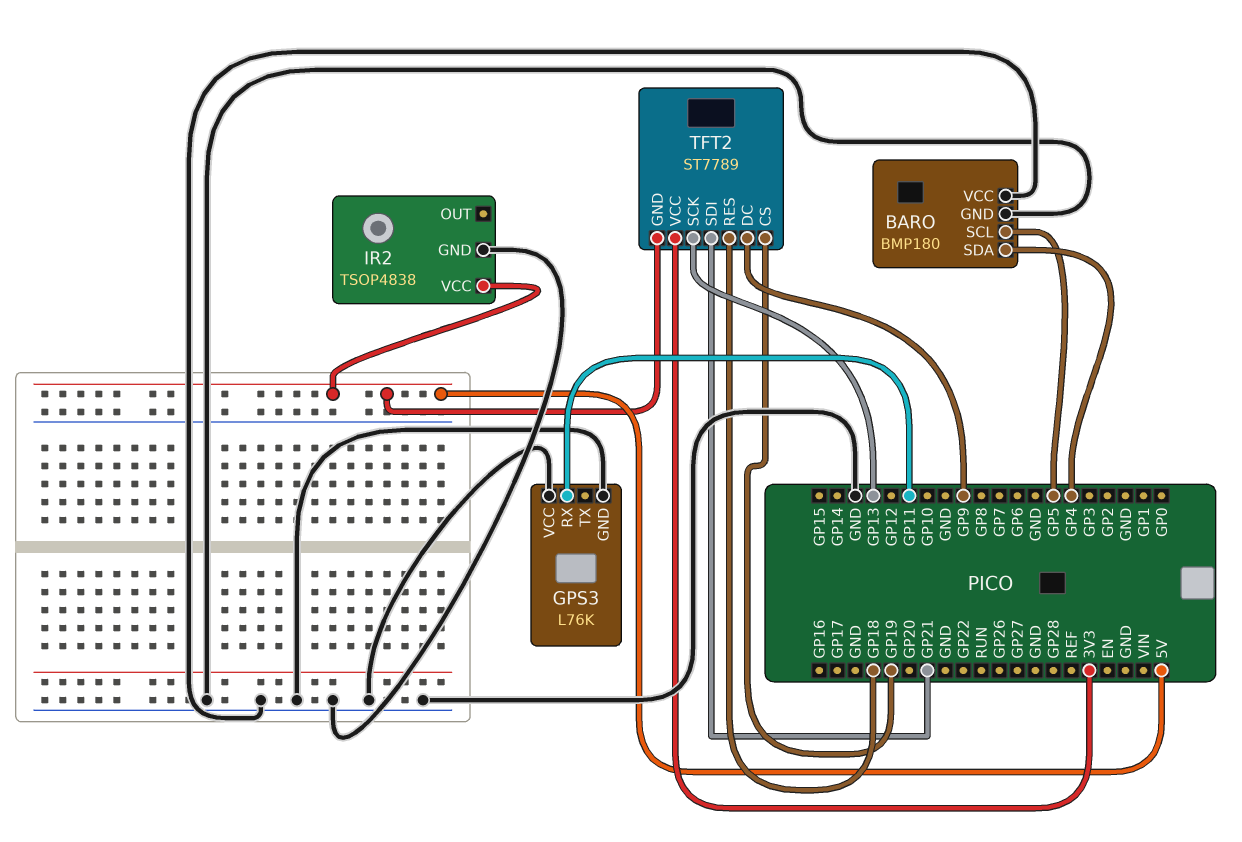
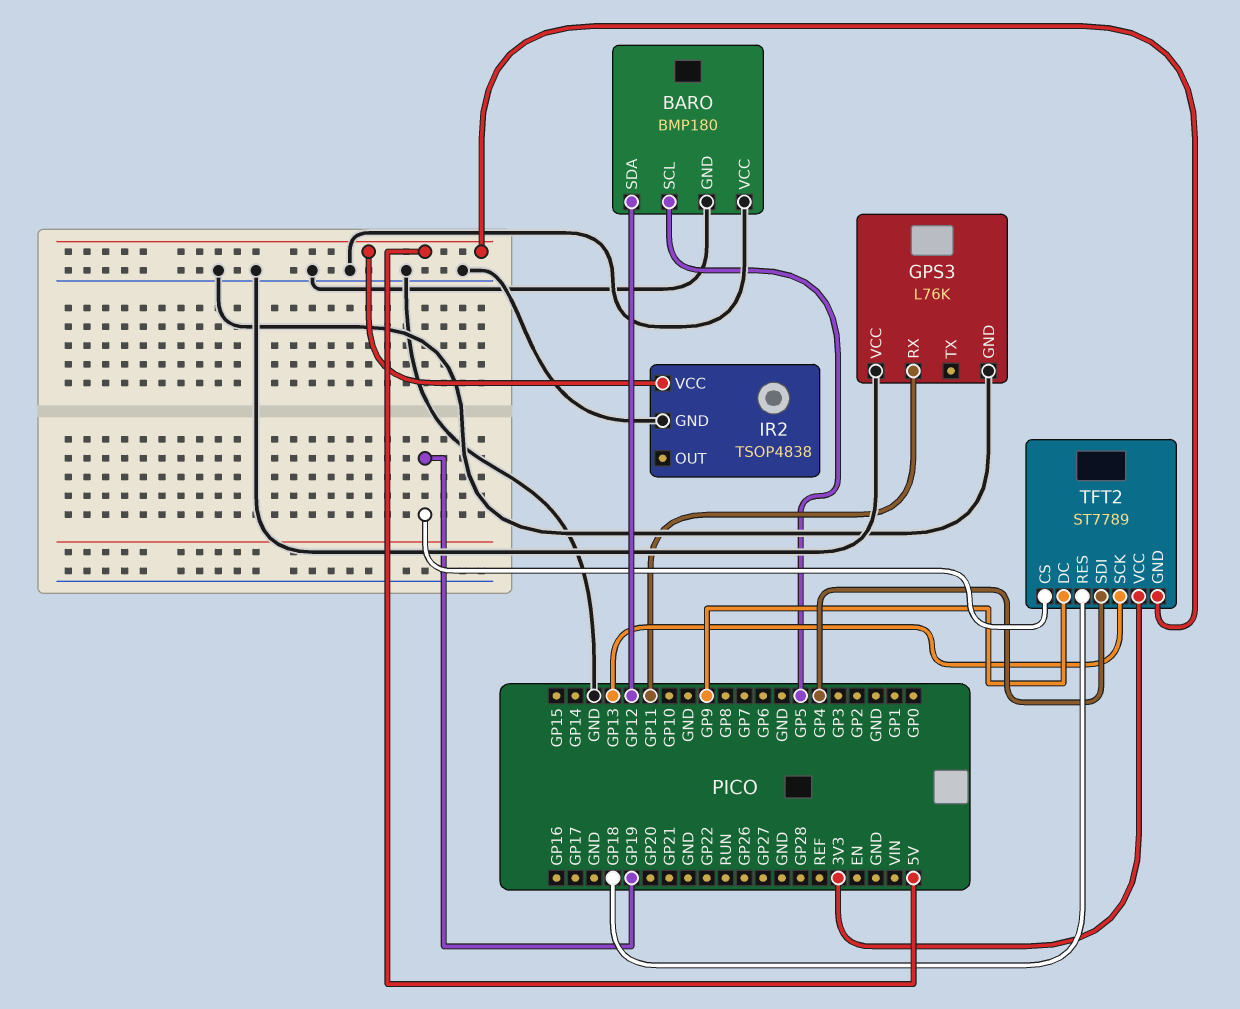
BARO pin SDA: GP4 -> GP12
TFT2 pin SDI: GP21 -> GP4

